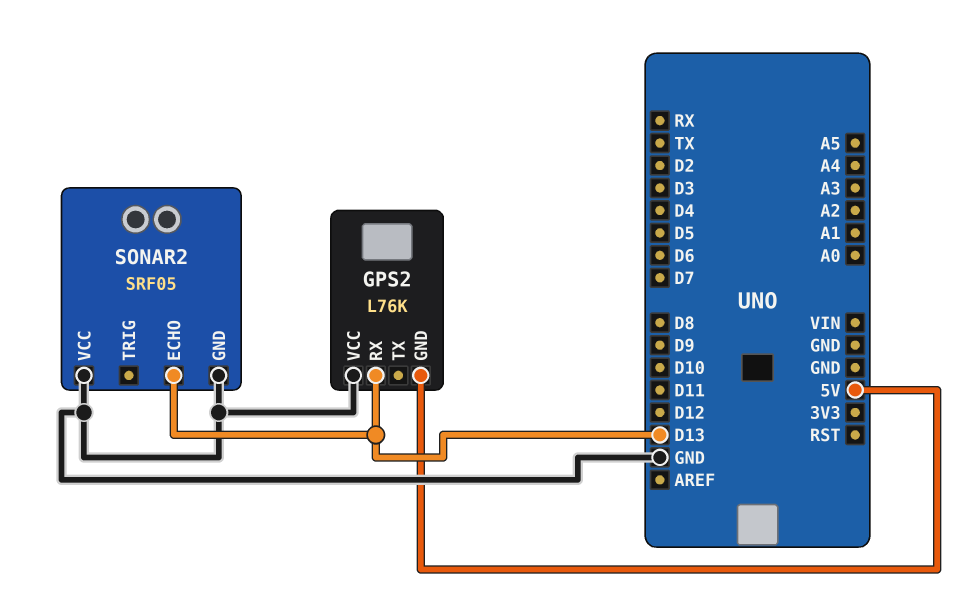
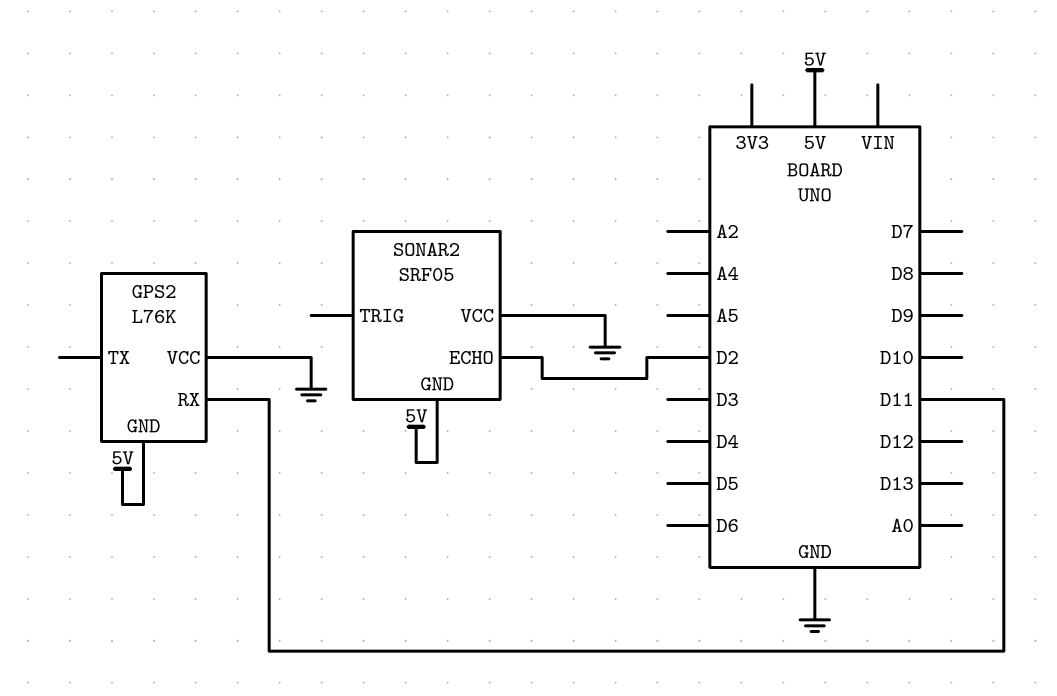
GPS2 pin RX: D13 -> D11
SONAR2 pin ECHO: D13 -> D2
SONAR2 pin GND: GND -> 5V

